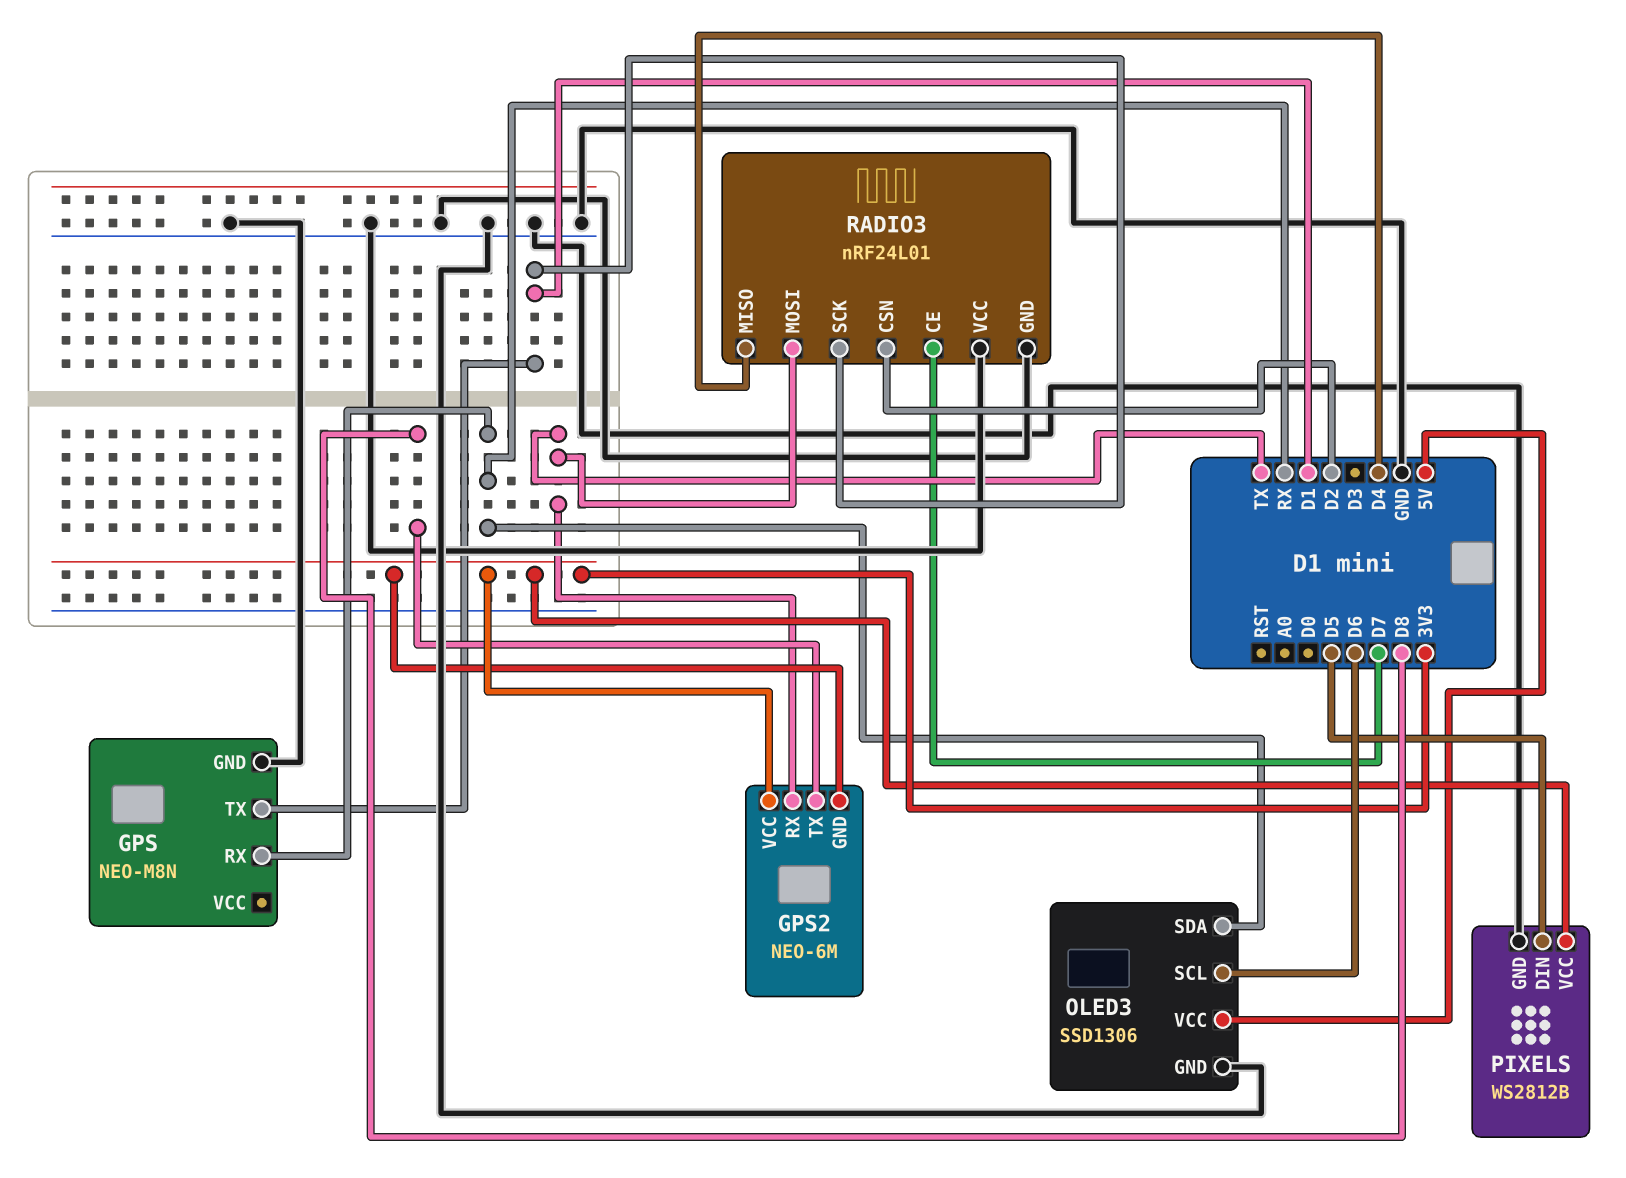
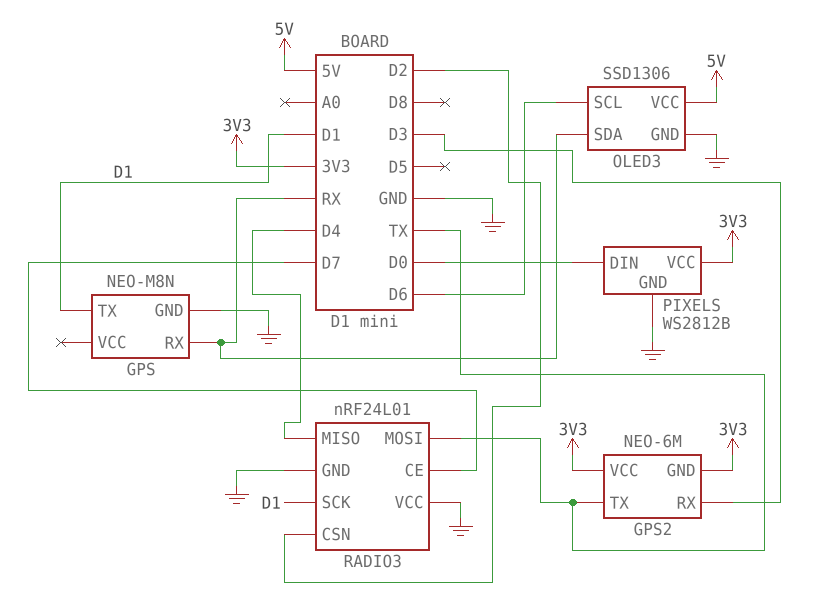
GPS2 pin RX: TX -> D3
GPS2 pin TX: D8 -> TX
PIXELS pin DIN: D5 -> D0

